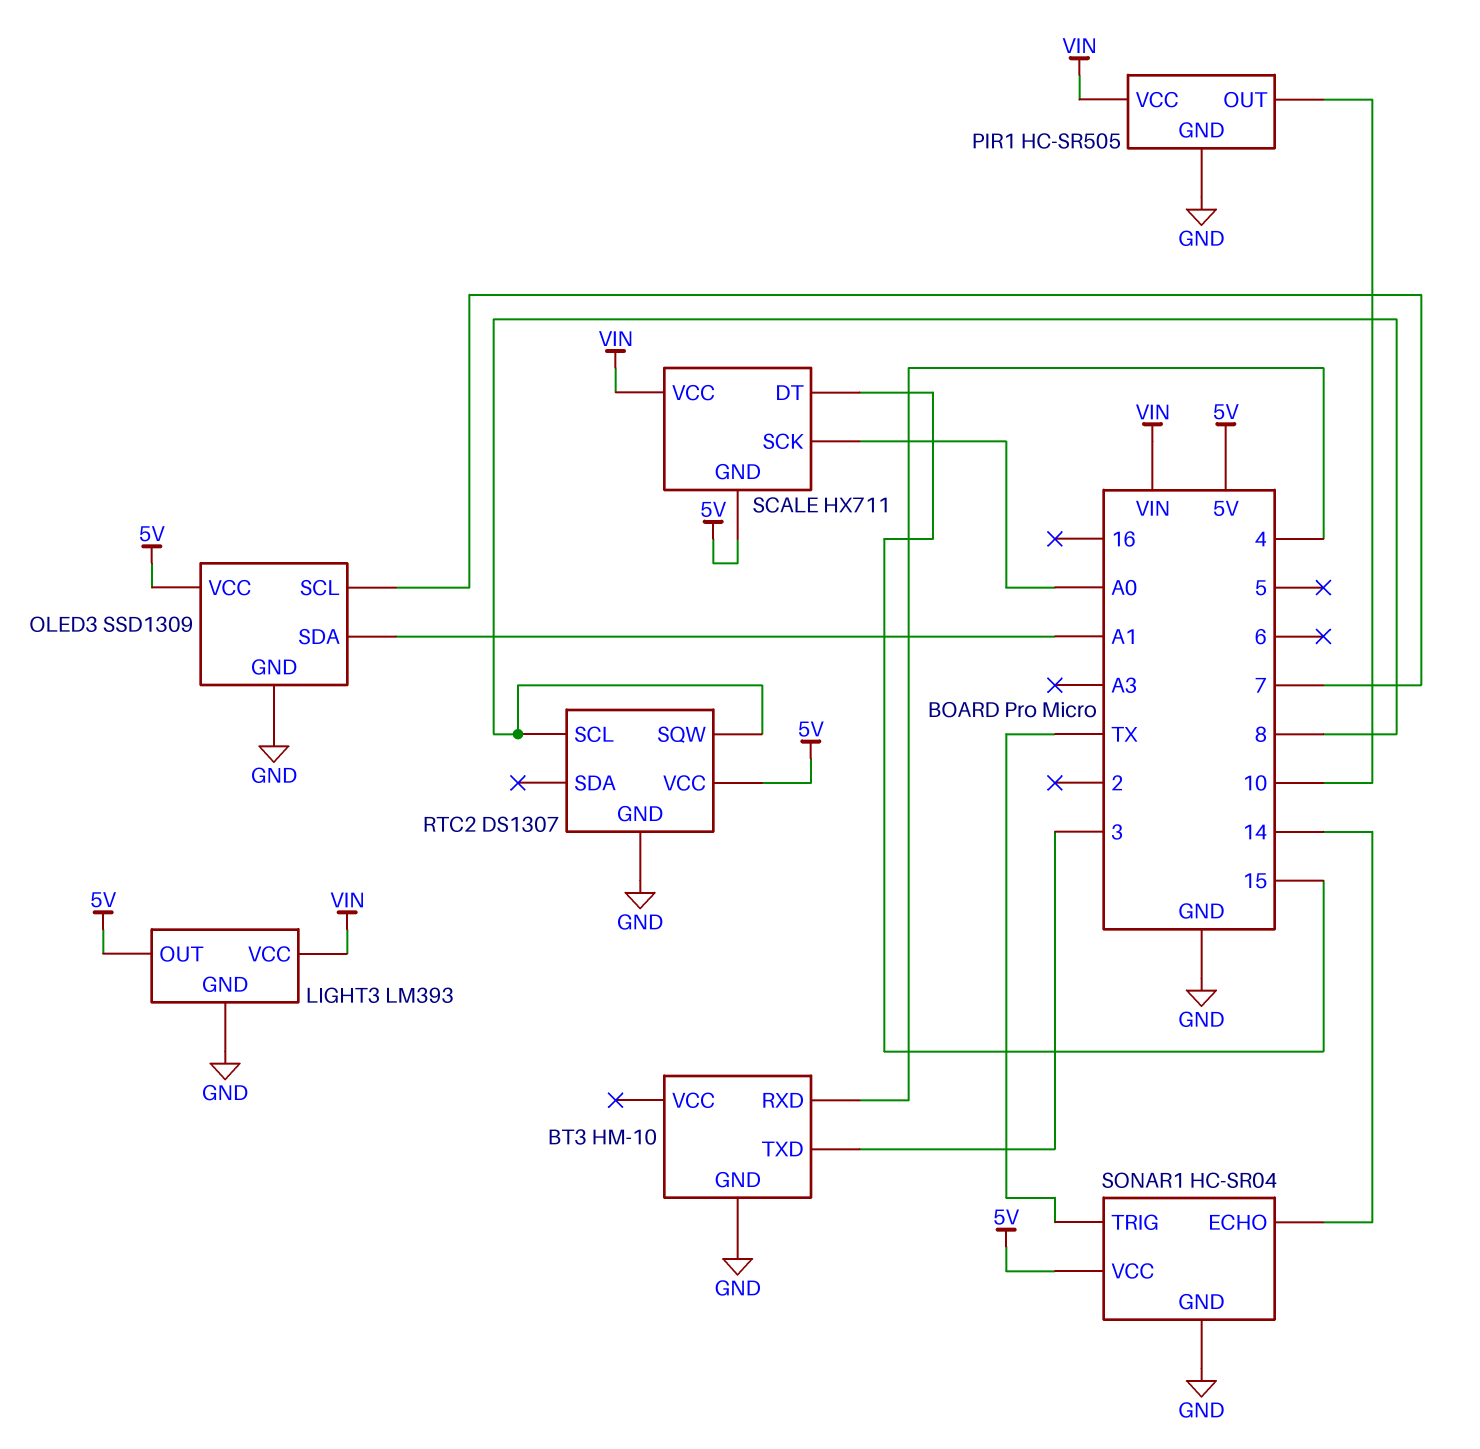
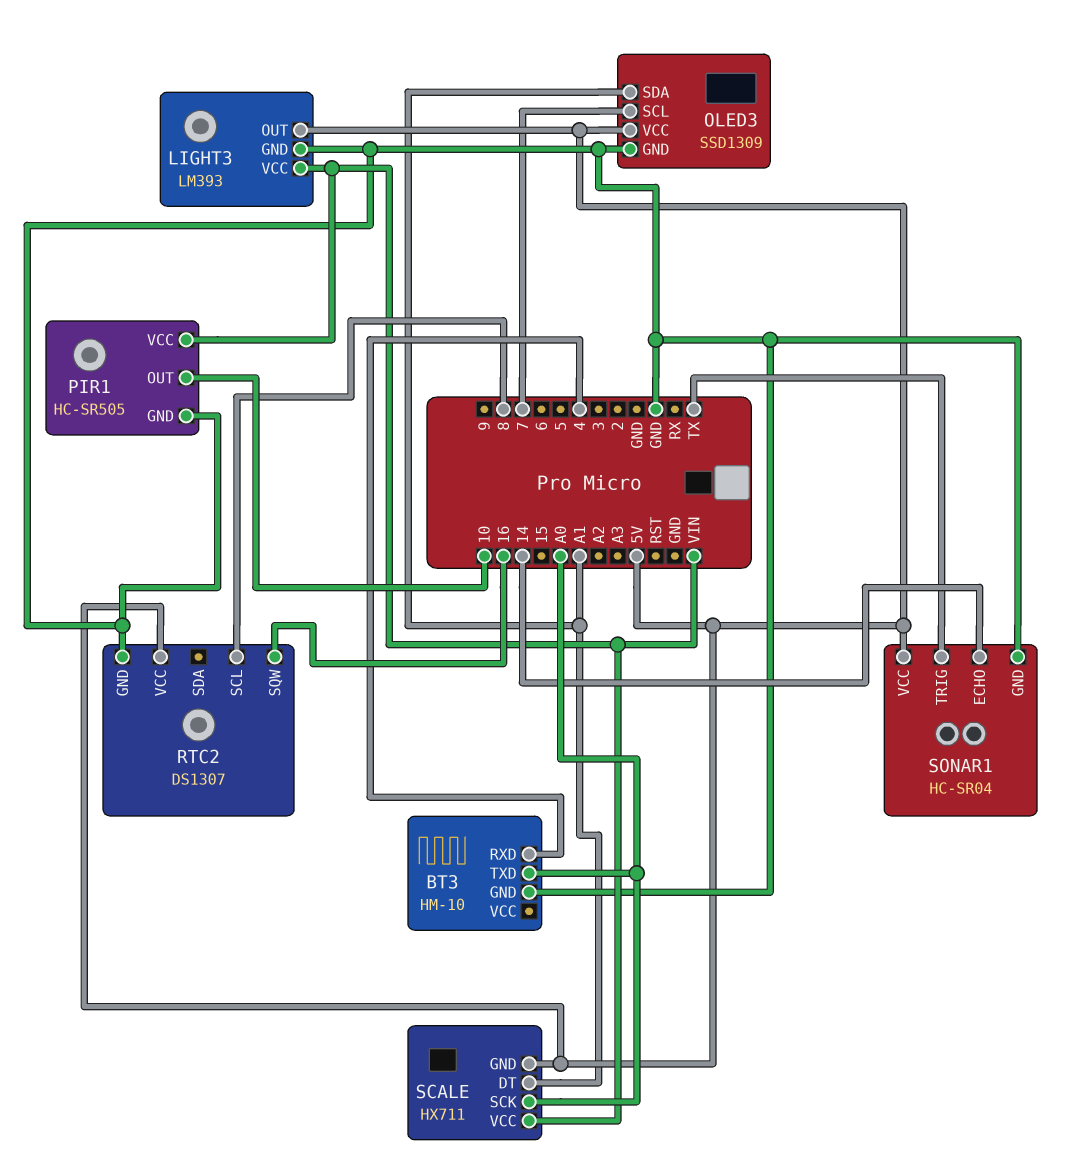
BT3 pin TXD: 3 -> A0
RTC2 pin SQW: 8 -> 16
SCALE pin DT: 15 -> A1

